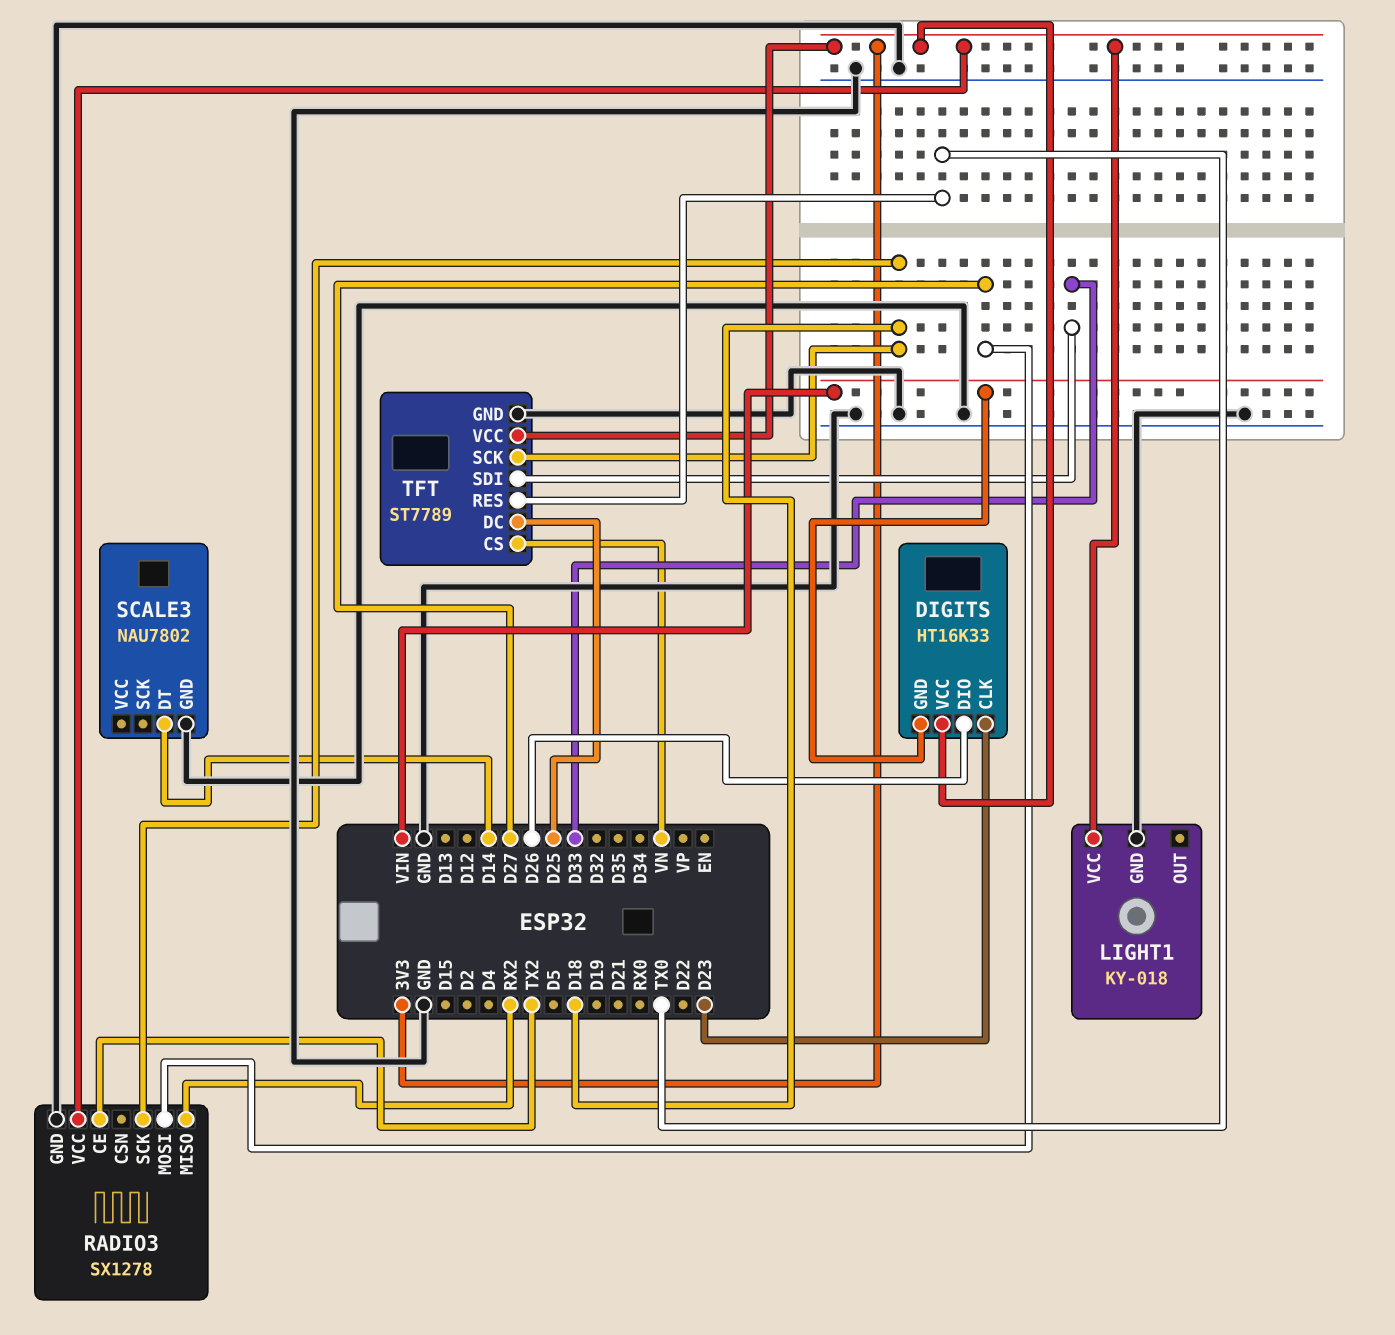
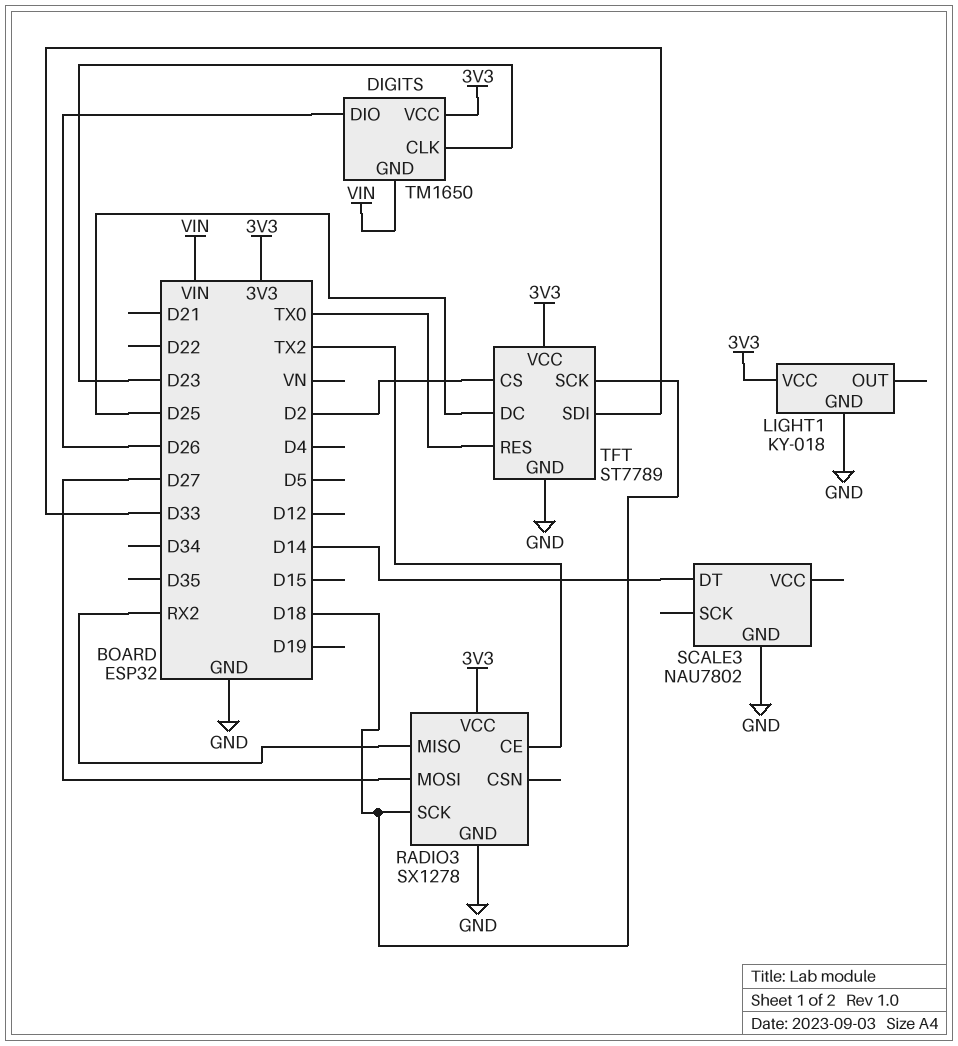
DIGITS: HT16K33 -> TM1650
TFT pin CS: VN -> D2

